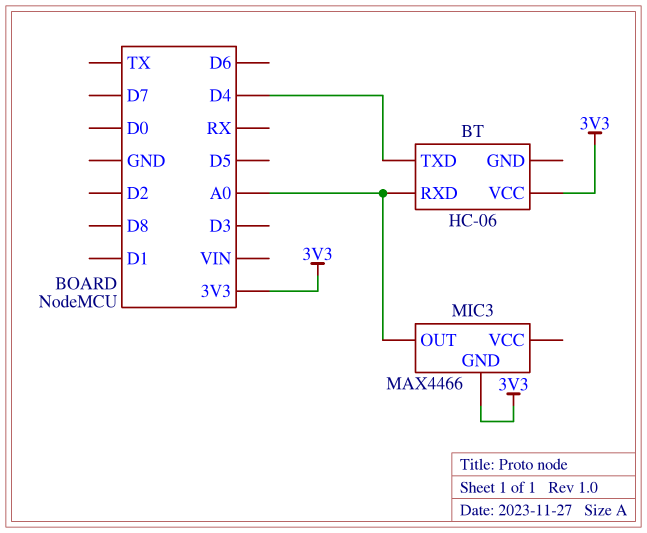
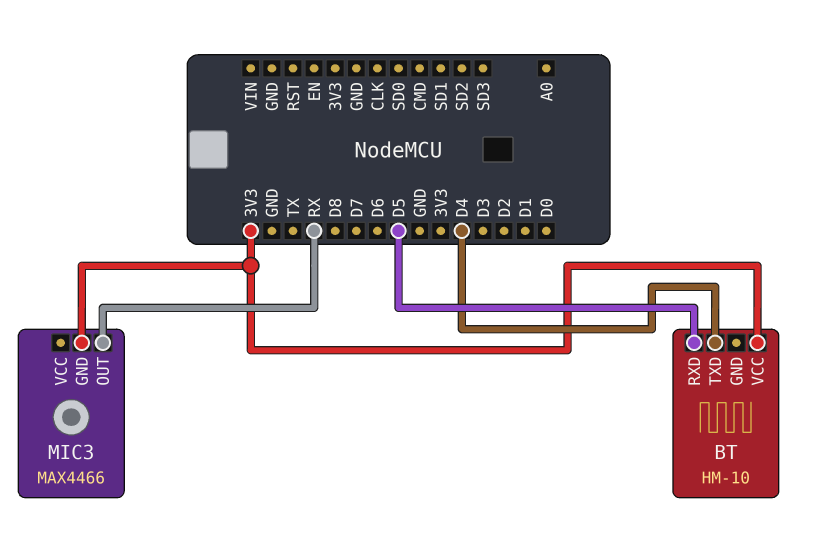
BT: HC-06 -> HM-10
BT pin RXD: A0 -> D5
MIC3 pin OUT: A0 -> RX

